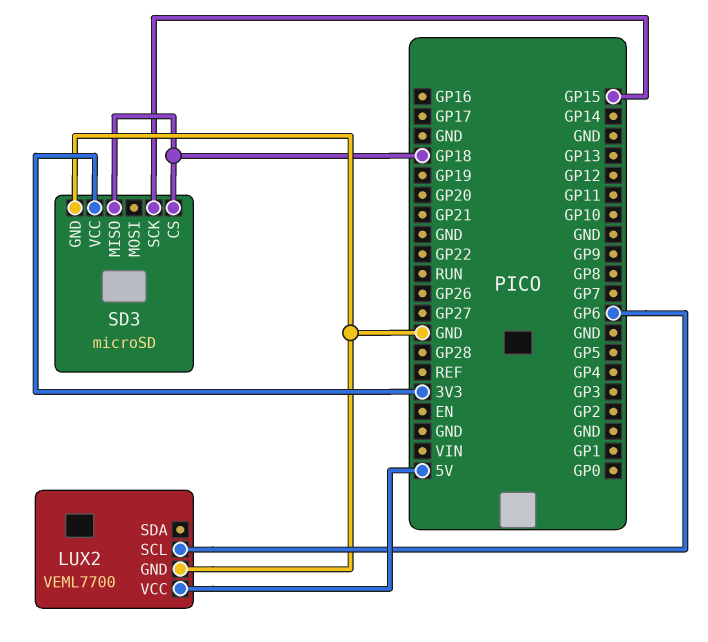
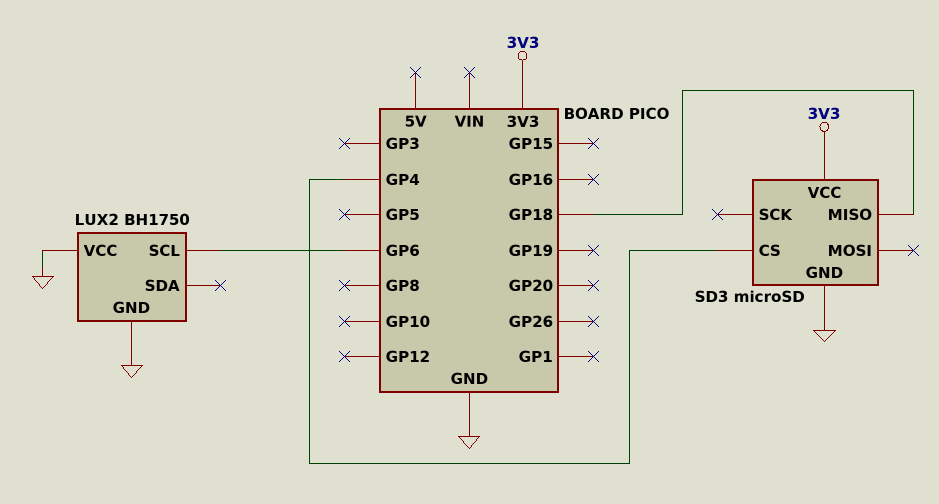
LUX2: VEML7700 -> BH1750
LUX2 pin VCC: 5V -> GND
SD3 pin CS: GP18 -> GP4
SD3 pin SCK: GP15 -> none

